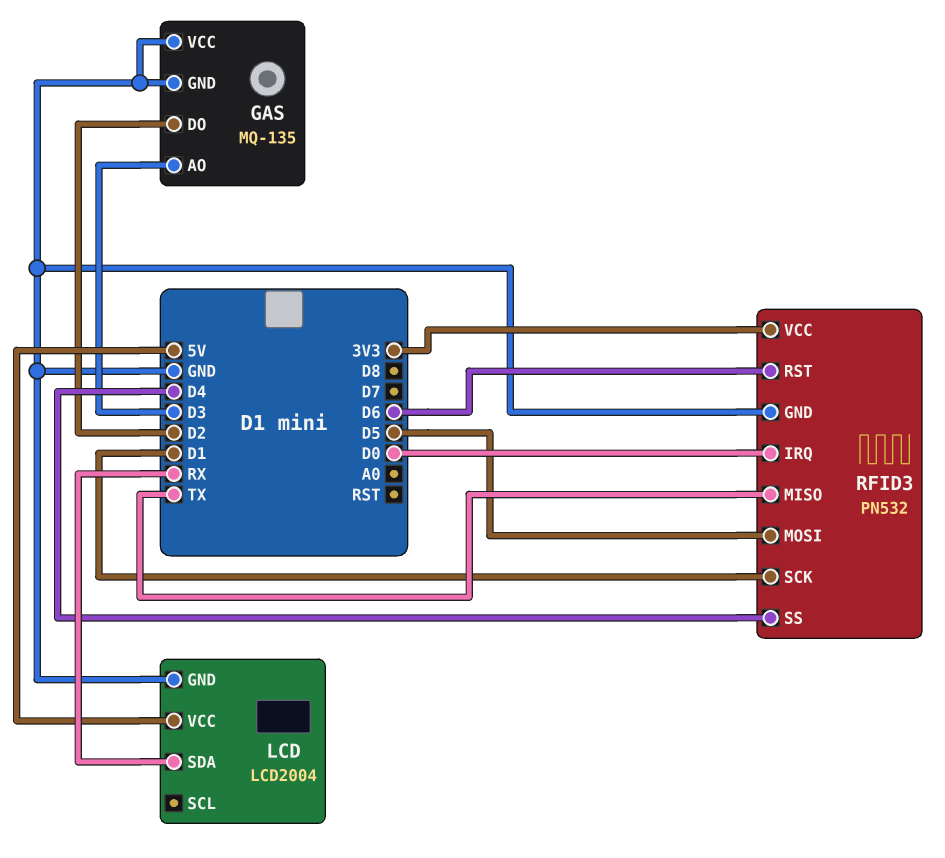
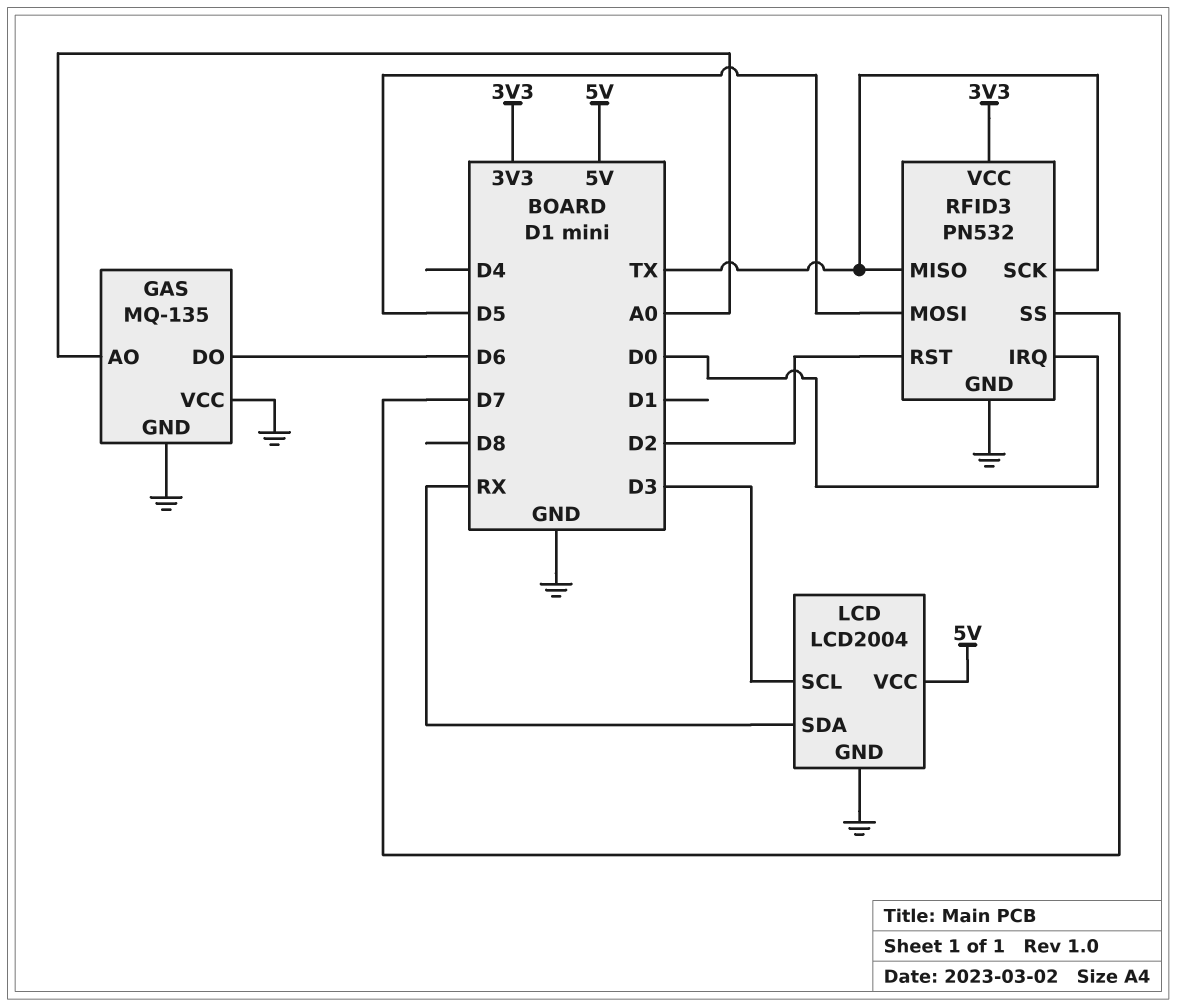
GAS pin AO: D3 -> A0
GAS pin DO: D2 -> D6
LCD pin SCL: none -> D3
RFID3 pin RST: D6 -> D2
RFID3 pin SCK: D1 -> TX
RFID3 pin SS: D4 -> D7

